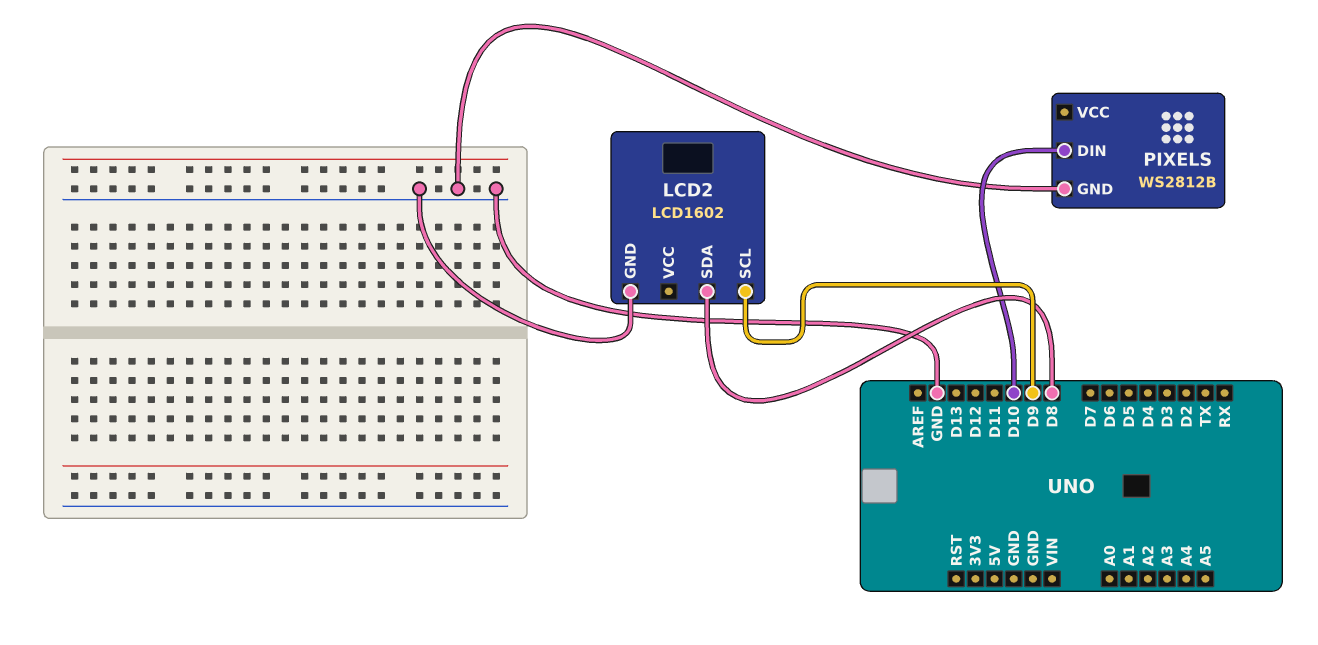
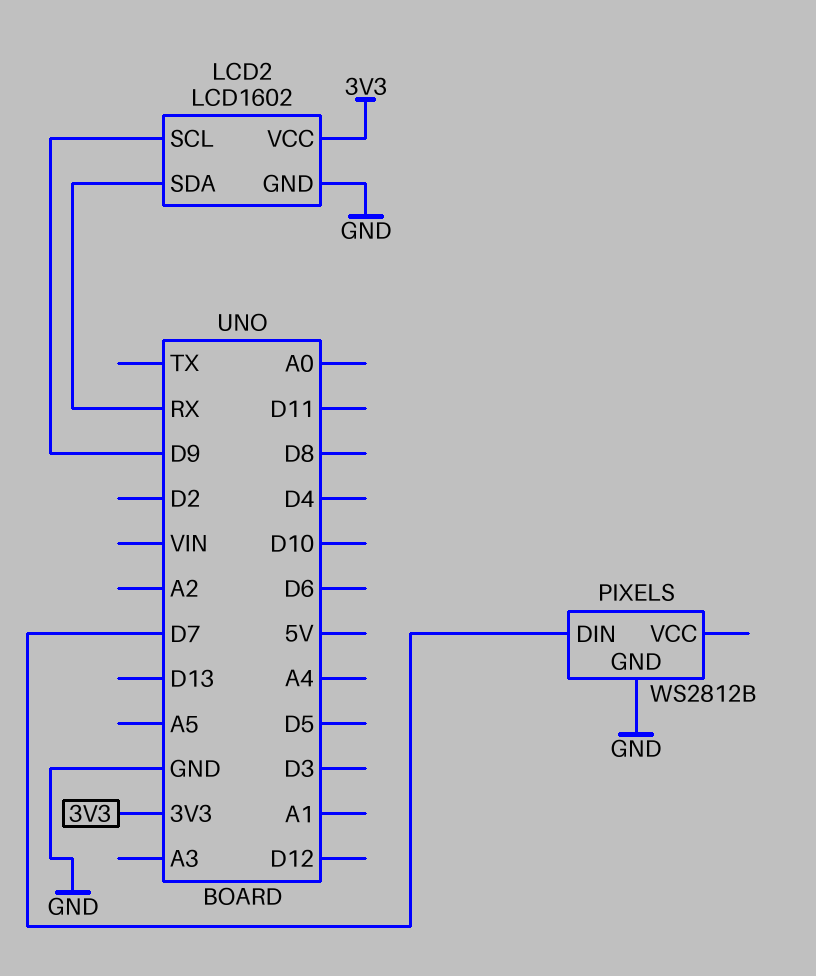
LCD2 pin SDA: D8 -> RX
LCD2 pin VCC: none -> 3V3
PIXELS pin DIN: D10 -> D7

